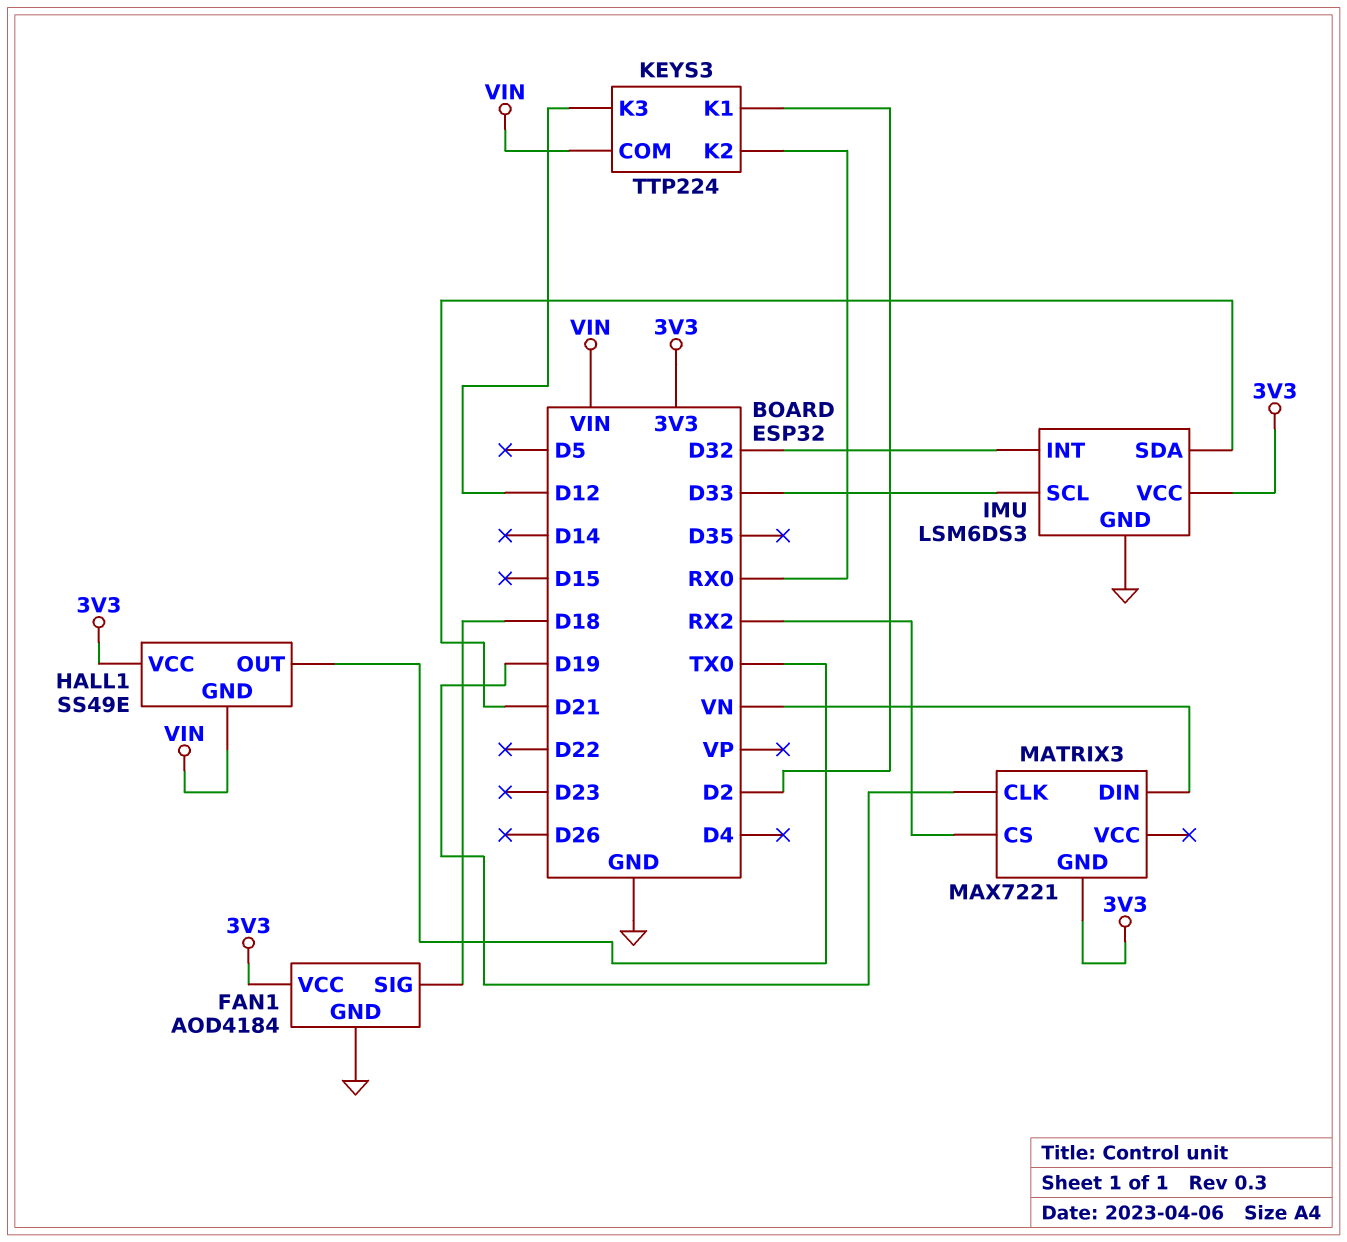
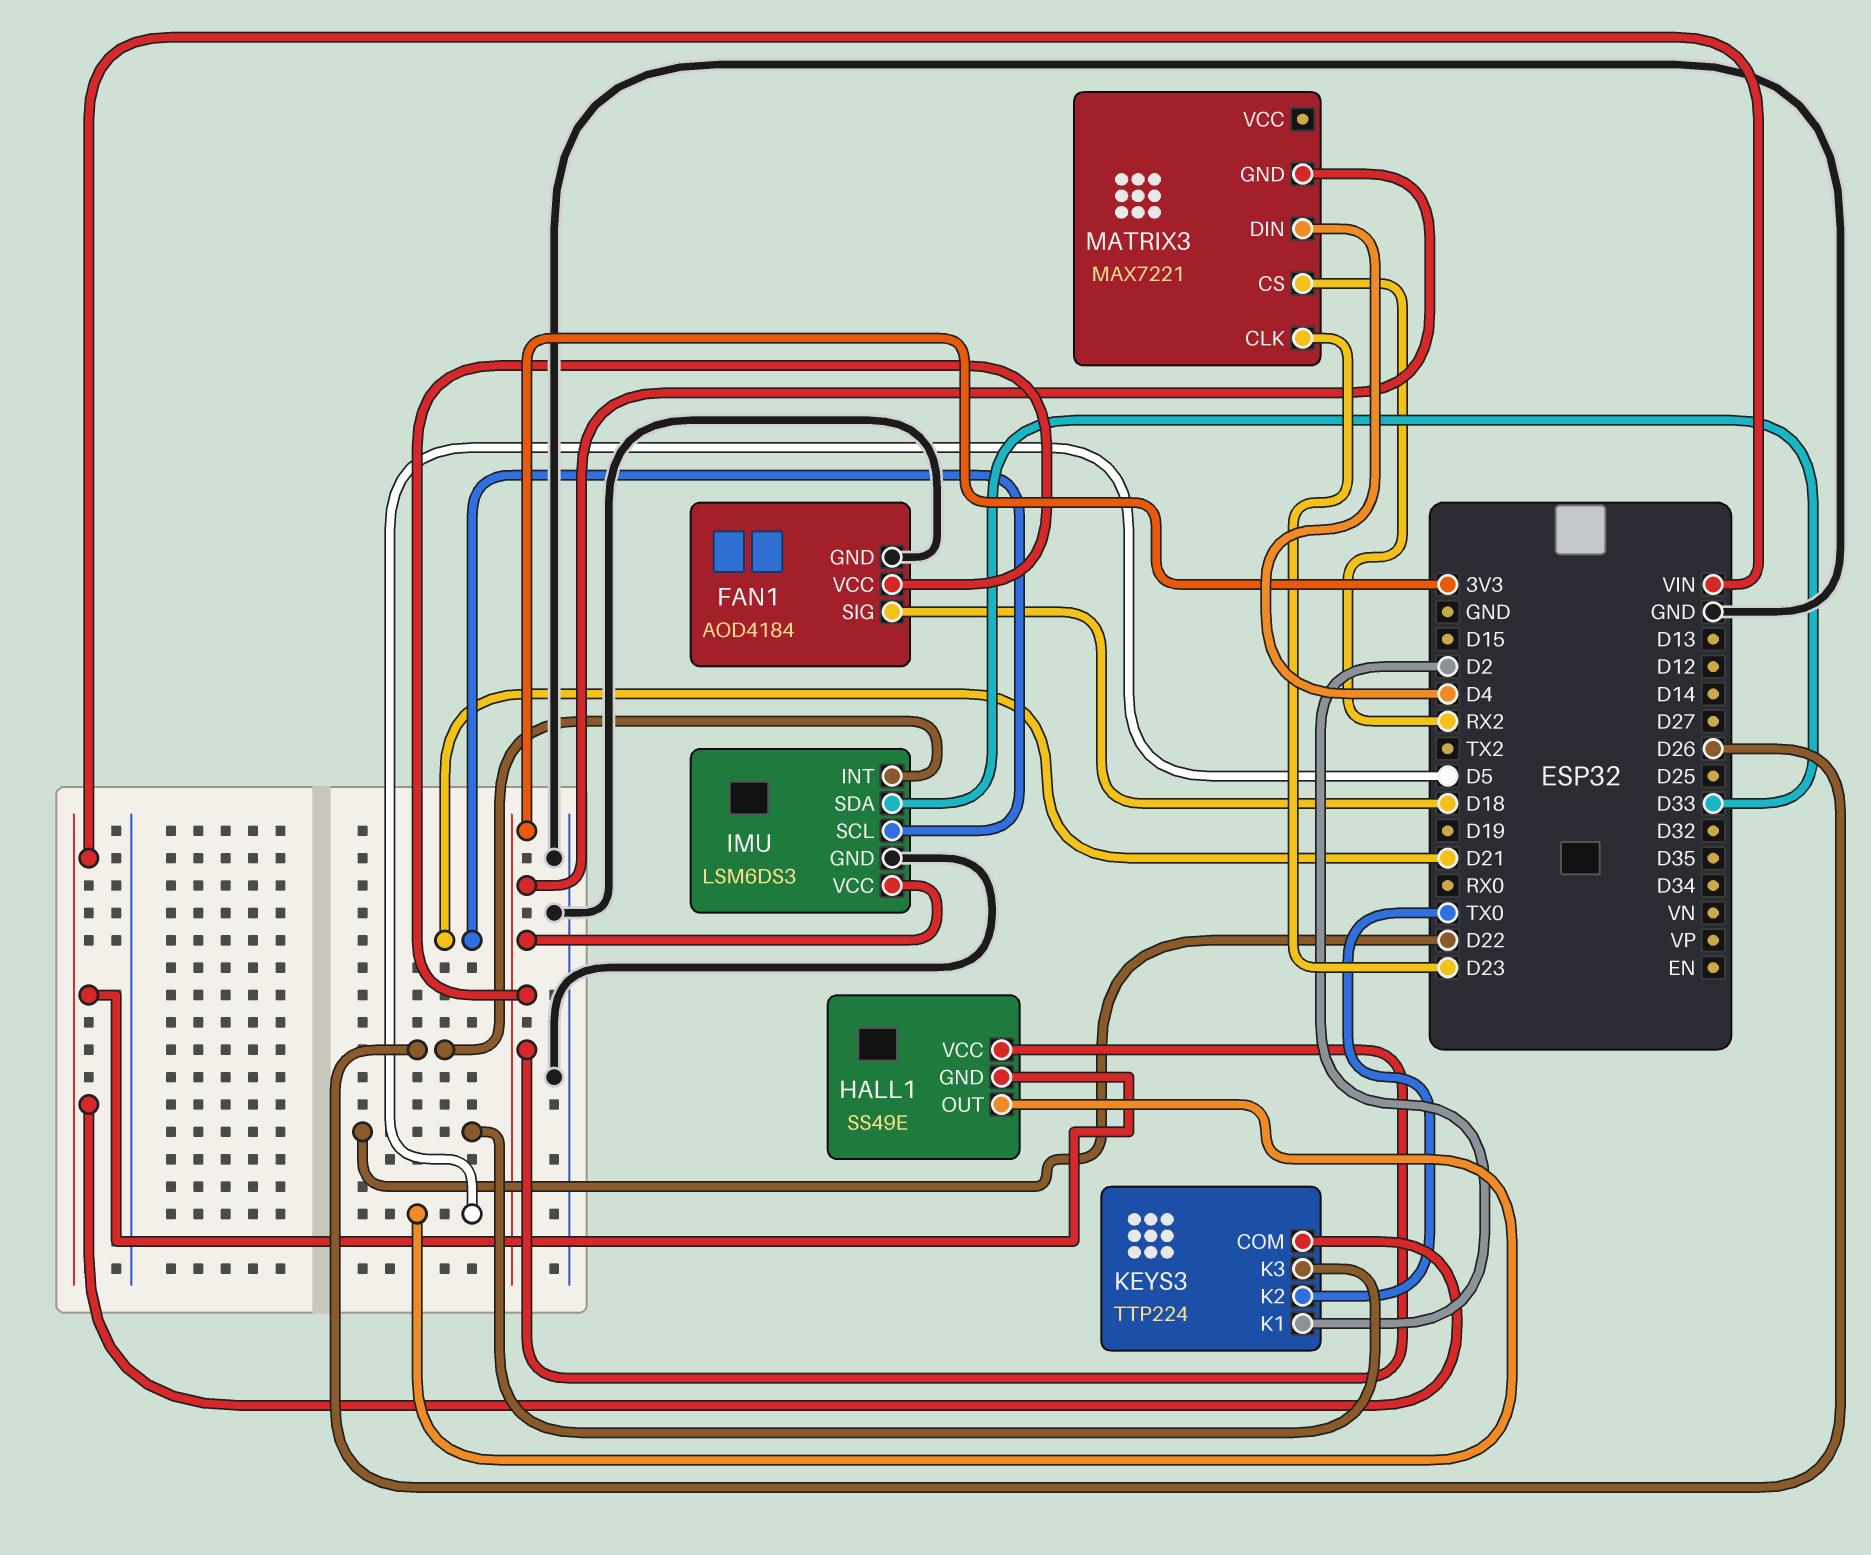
HALL1 pin OUT: TX0 -> D5
IMU pin INT: D32 -> D26
IMU pin SCL: D33 -> D21
IMU pin SDA: D21 -> D33
KEYS3 pin K2: RX0 -> TX0
KEYS3 pin K3: D12 -> D22
MATRIX3 pin CLK: D19 -> D23
MATRIX3 pin DIN: VN -> D4

